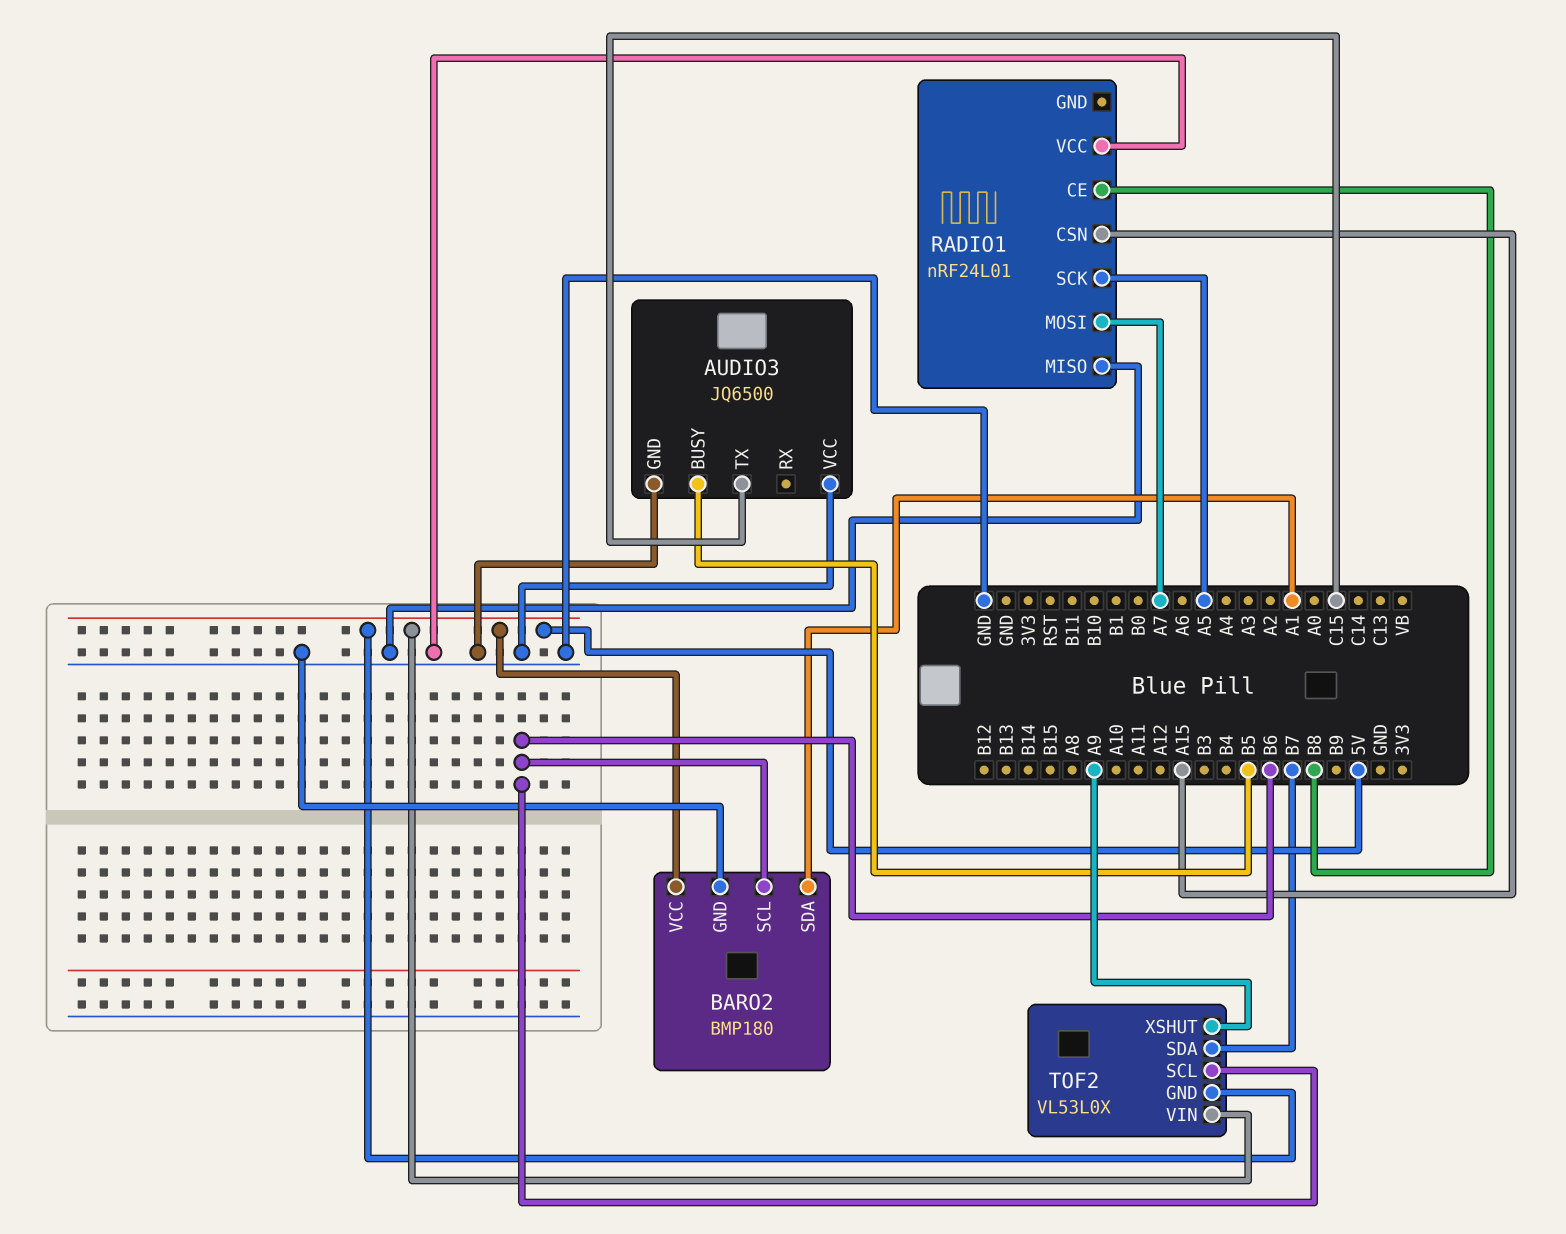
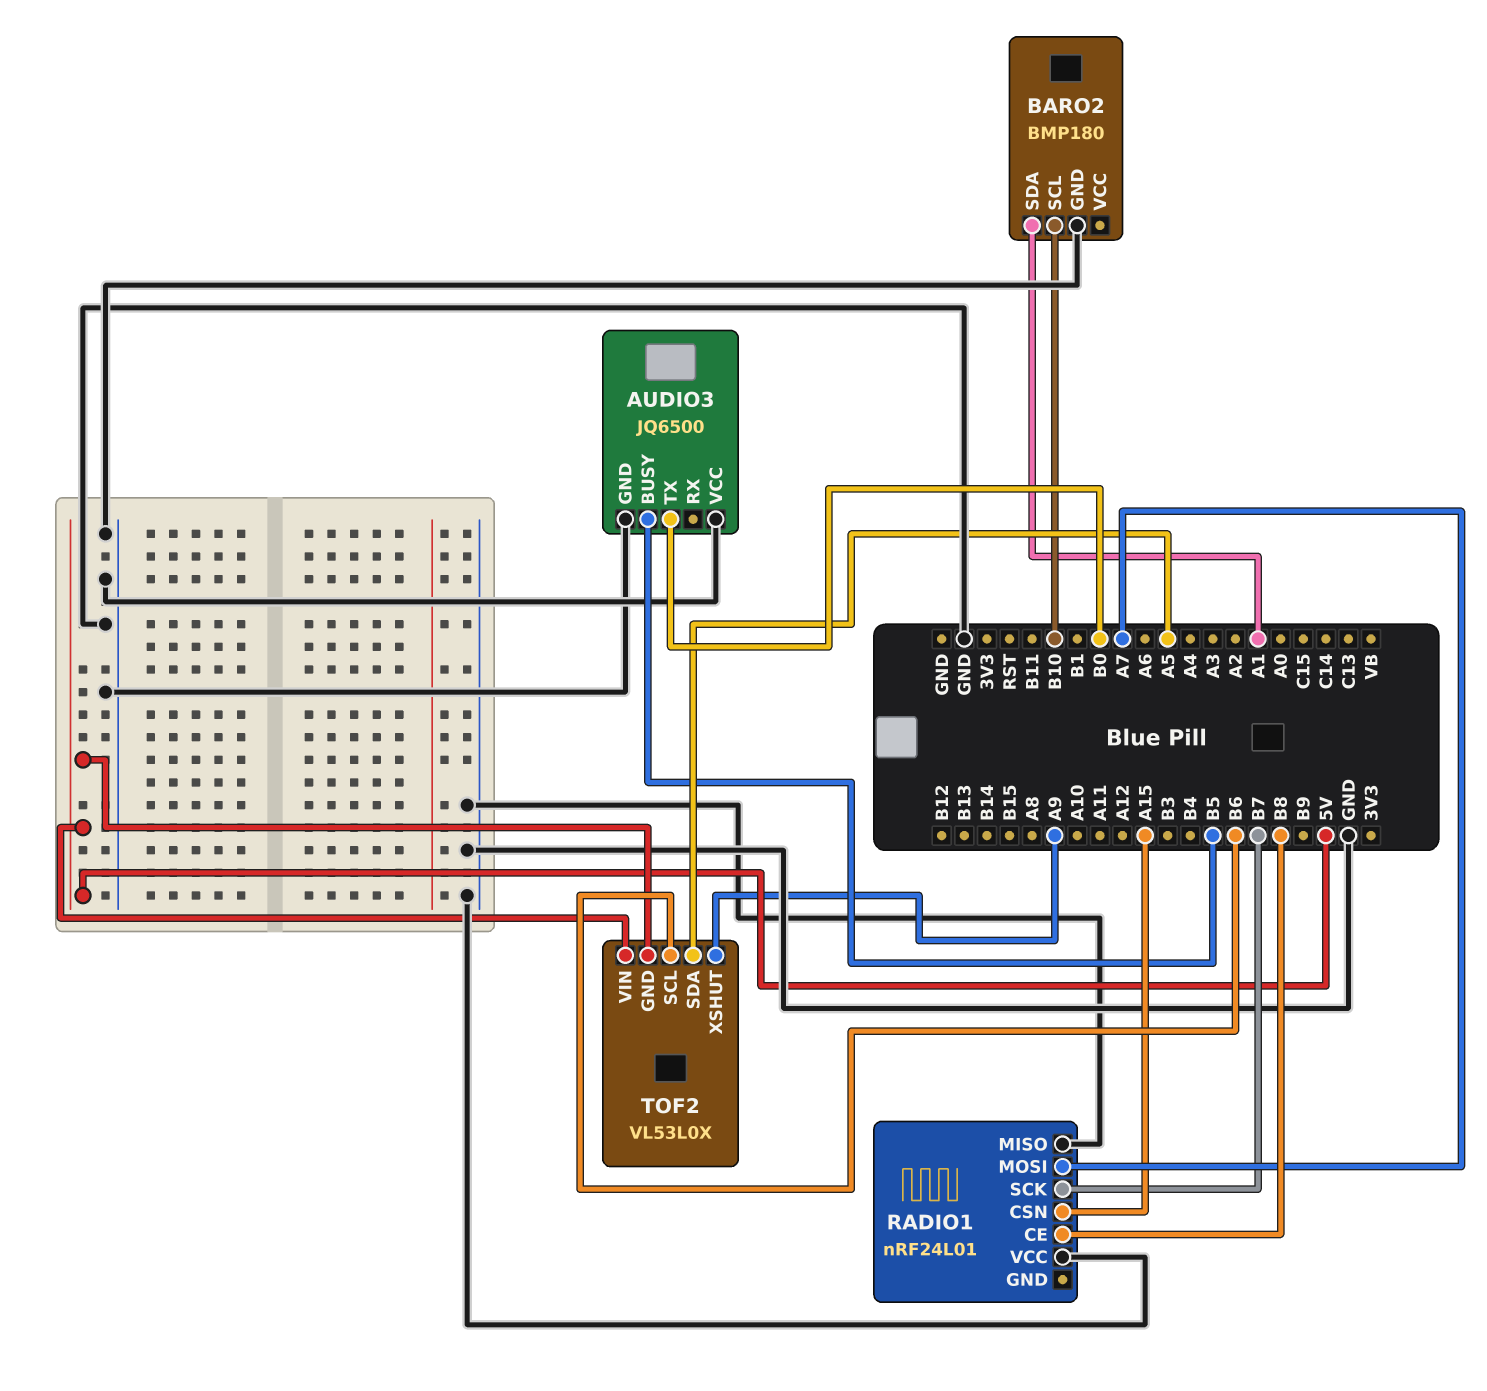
AUDIO3 pin TX: C15 -> B0
BARO2 pin SCL: B6 -> B10
BARO2 pin VCC: 5V -> none
RADIO1 pin SCK: A5 -> B7
TOF2 pin SDA: B7 -> A5

